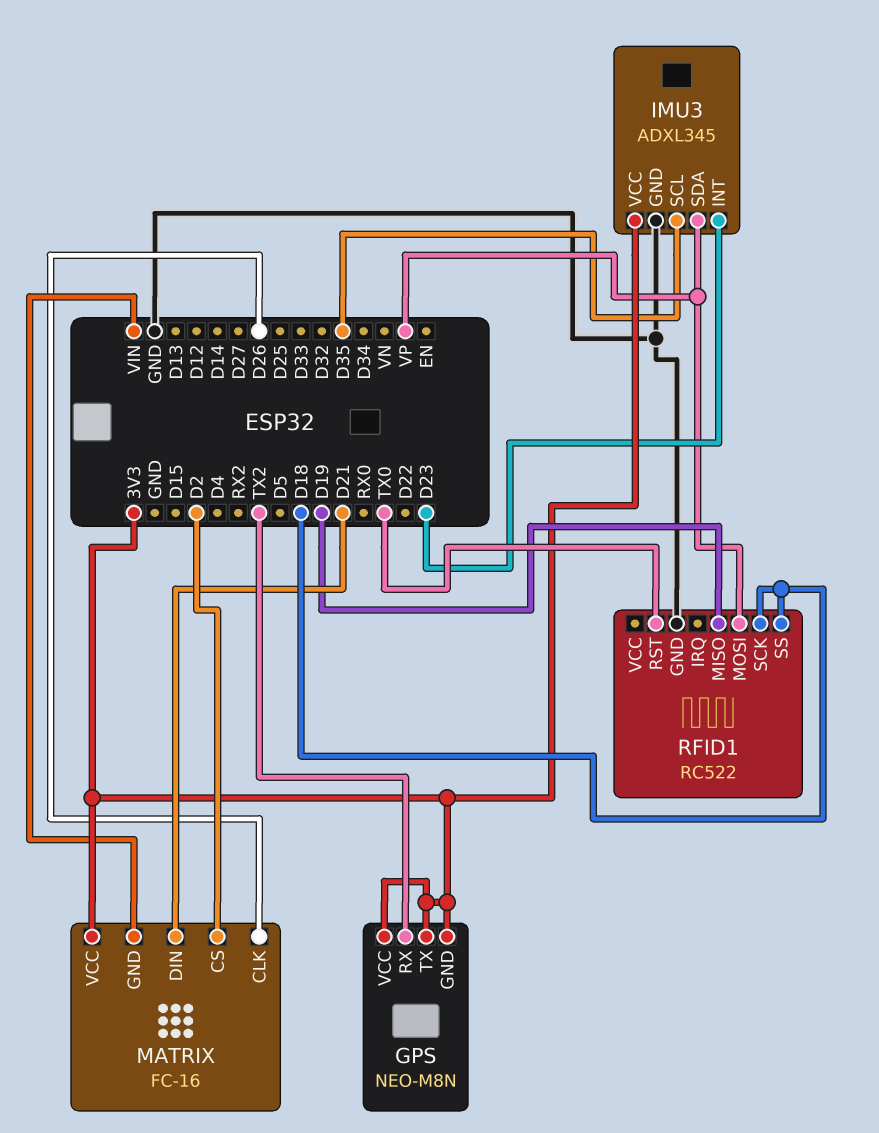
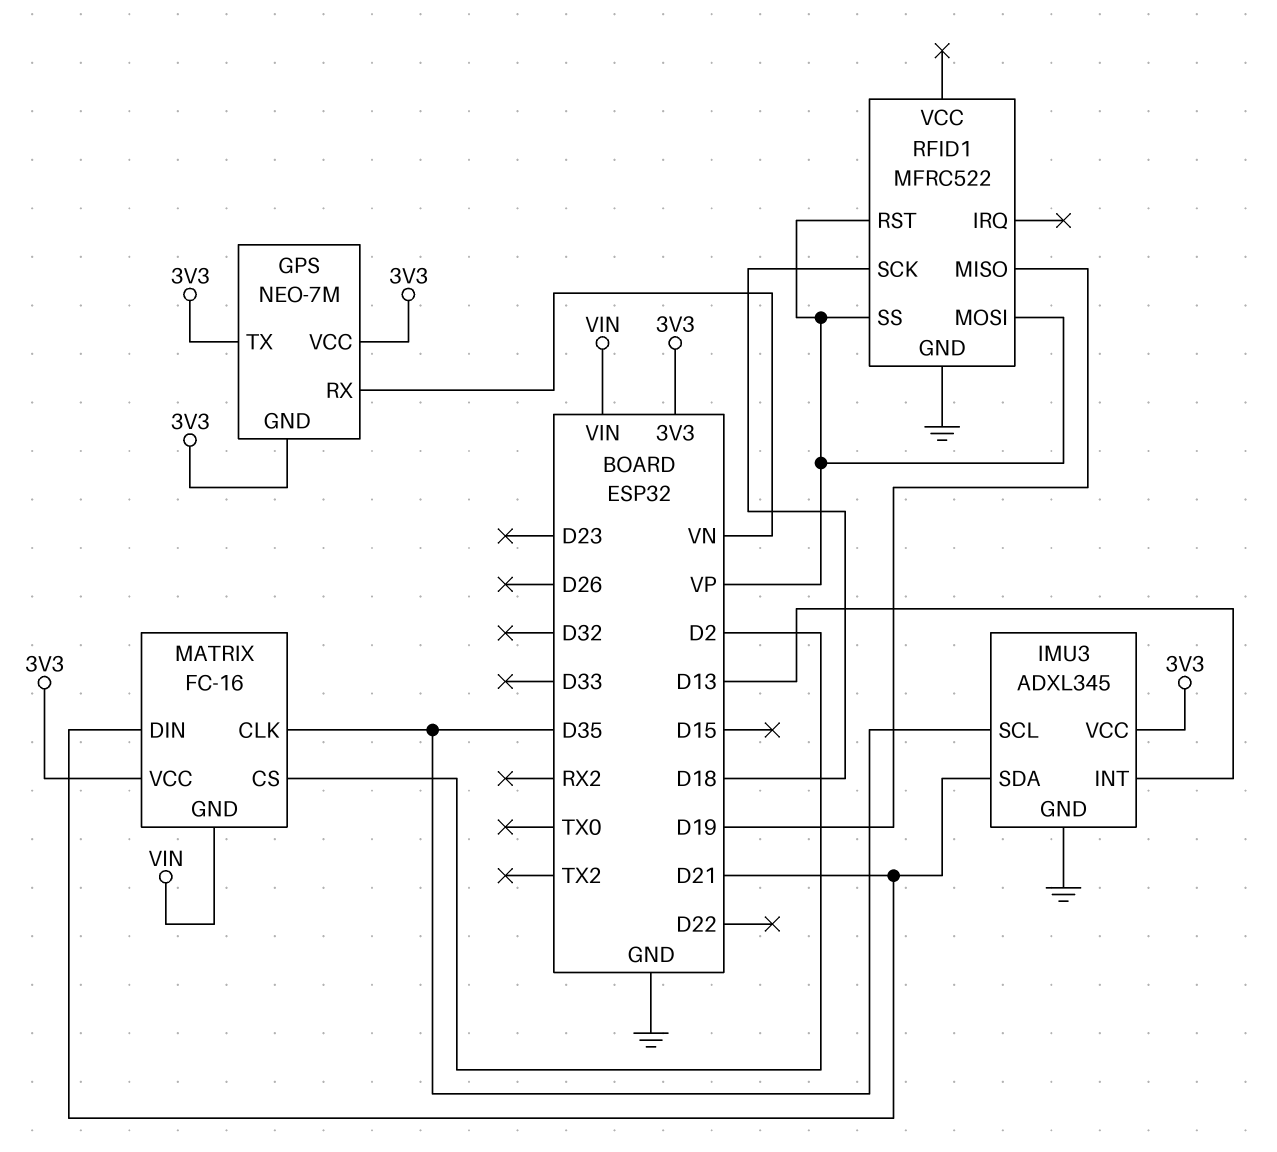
GPS: NEO-M8N -> NEO-7M
GPS pin RX: TX2 -> VN
IMU3 pin INT: D23 -> D13
IMU3 pin SDA: VP -> D21
MATRIX pin CLK: D26 -> D35
RFID1: RC522 -> MFRC522
RFID1 pin RST: TX0 -> VP
RFID1 pin SS: D18 -> VP

